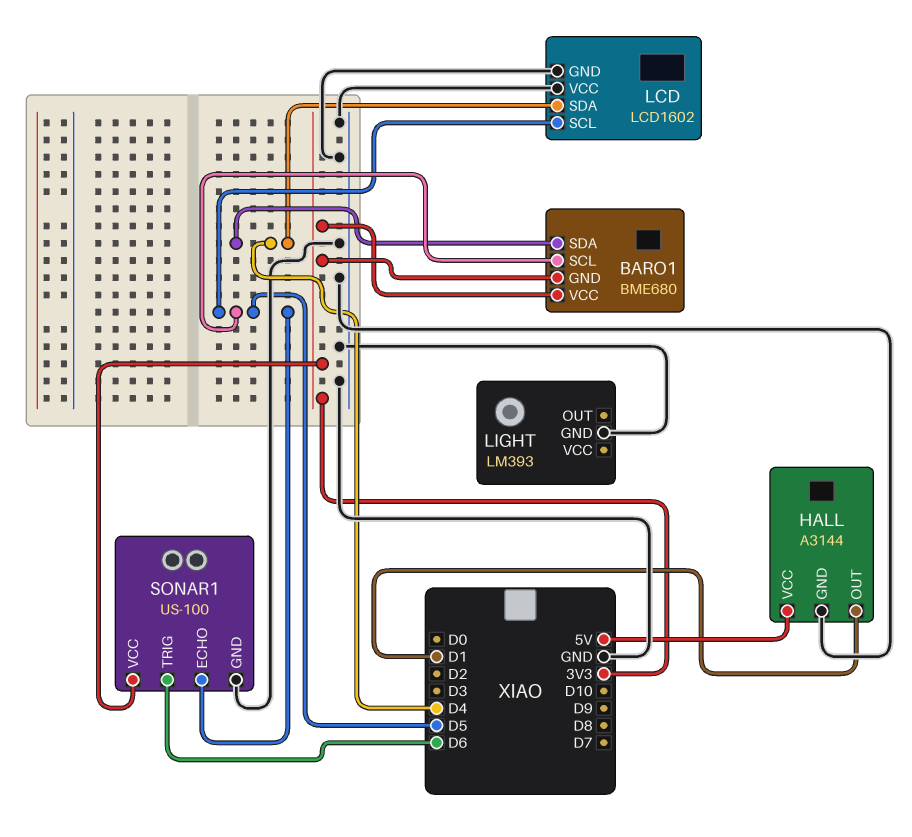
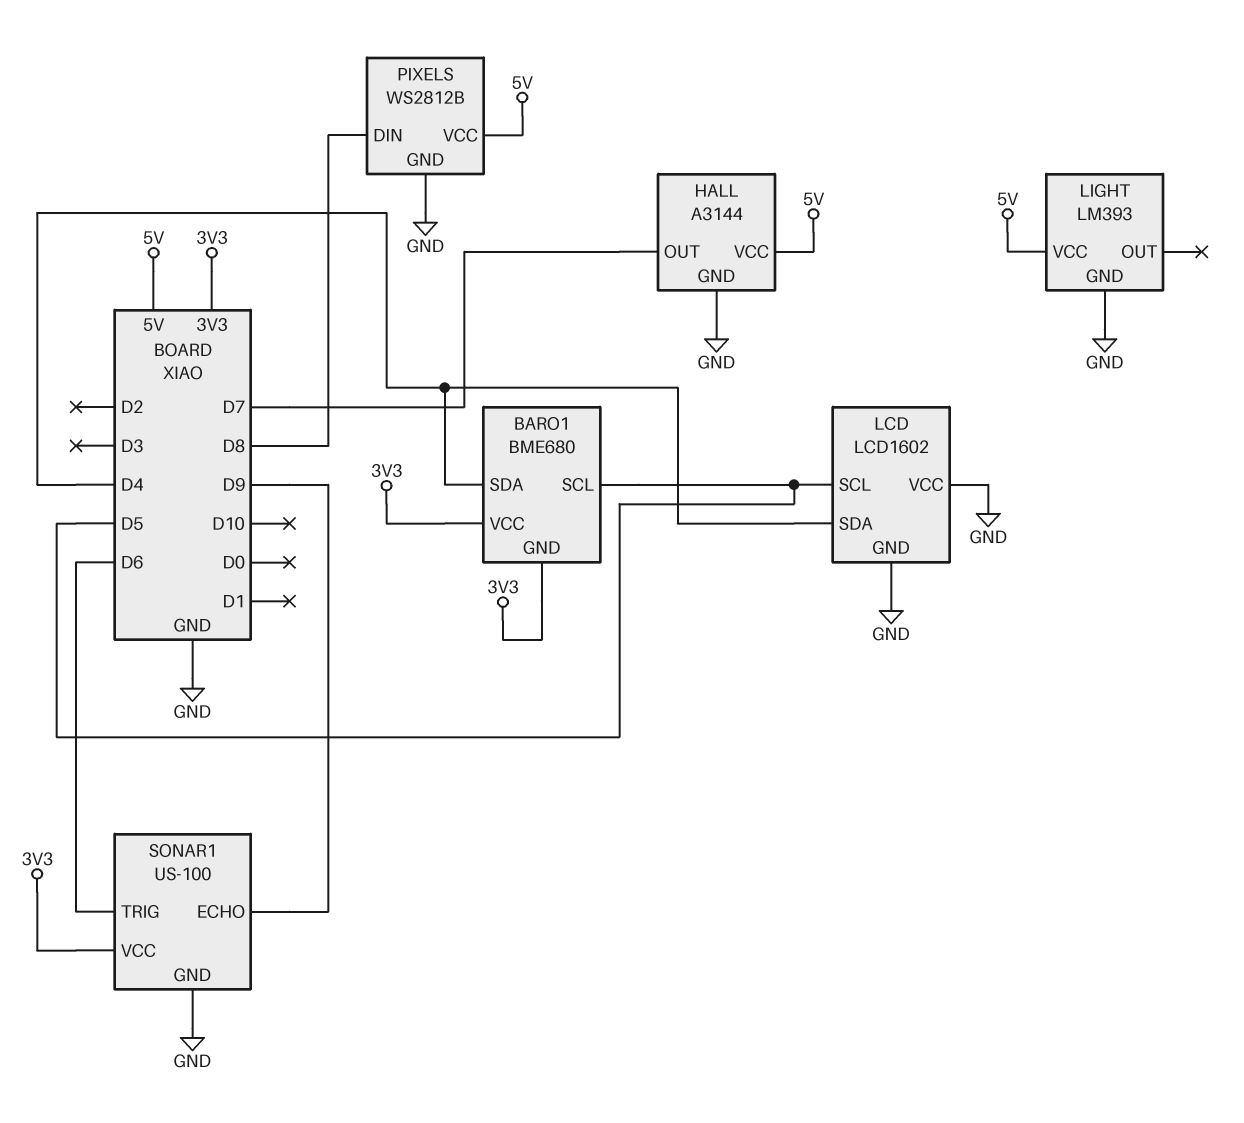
HALL pin OUT: D1 -> D7
LIGHT pin VCC: none -> 5V
PIXELS: none -> WS2812B
PIXELS pin DIN: none -> D8
PIXELS pin GND: none -> GND
PIXELS pin VCC: none -> 5V
SONAR1 pin ECHO: D5 -> D9

